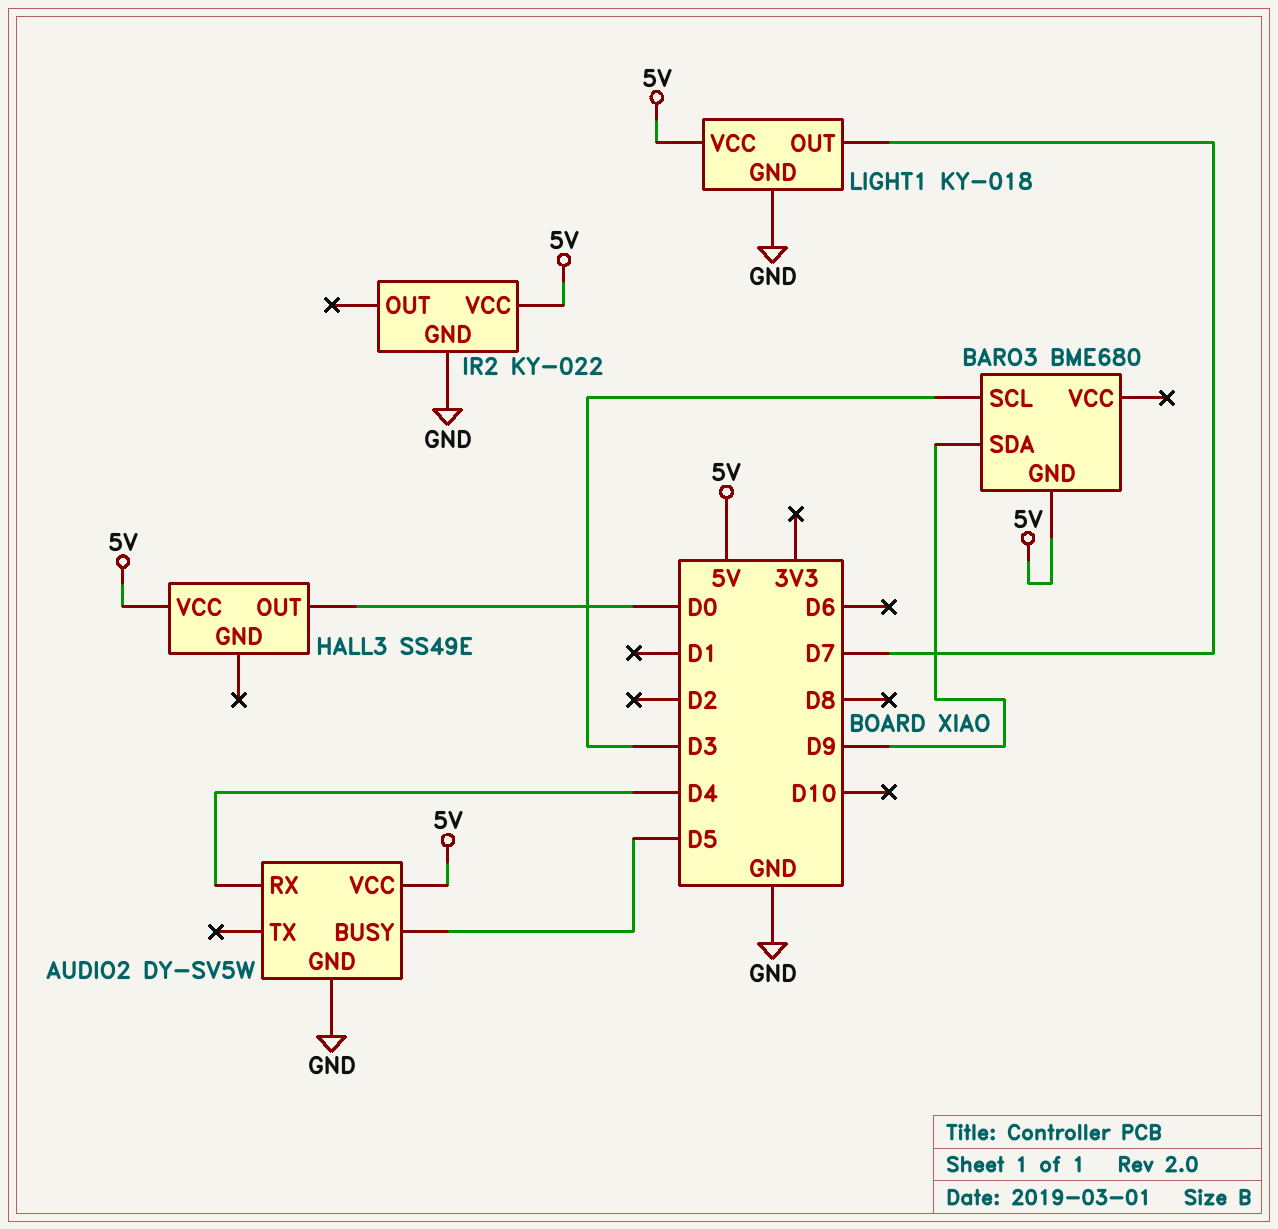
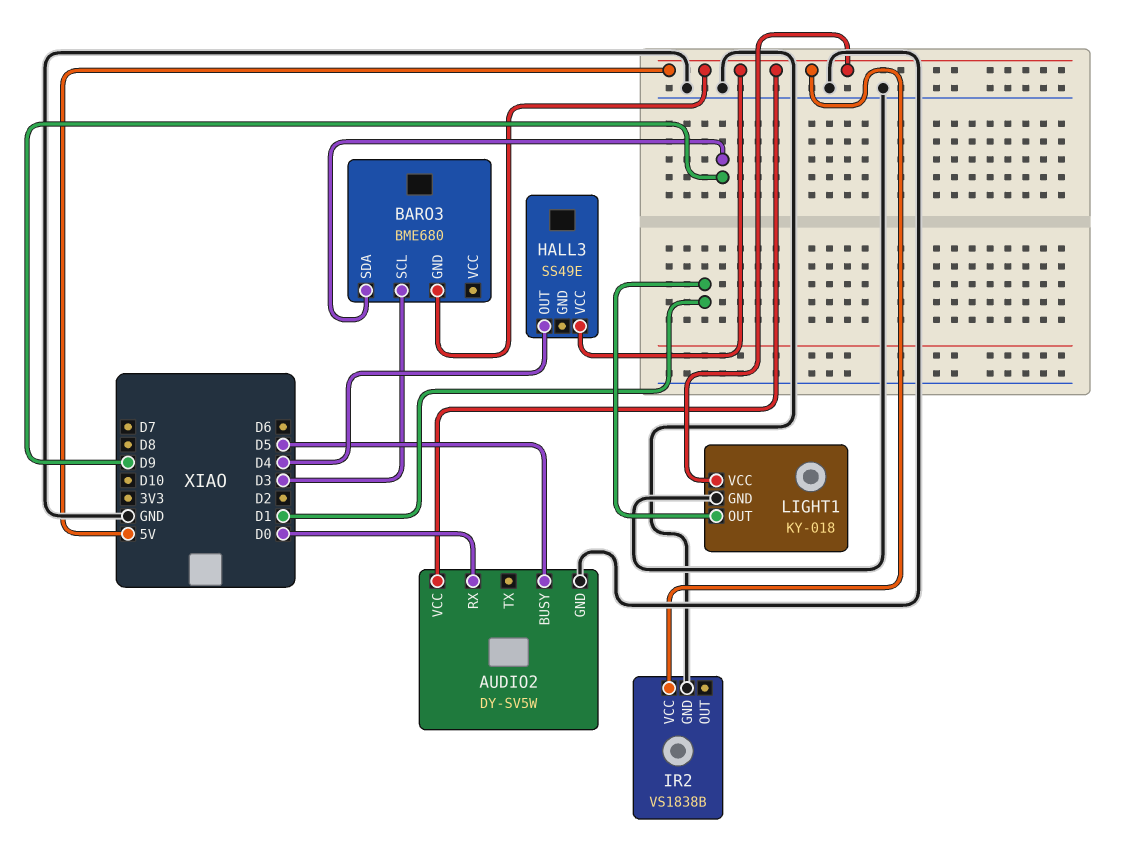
AUDIO2 pin RX: D4 -> D0
HALL3 pin OUT: D0 -> D4
IR2: KY-022 -> VS1838B
LIGHT1 pin OUT: D7 -> D1

